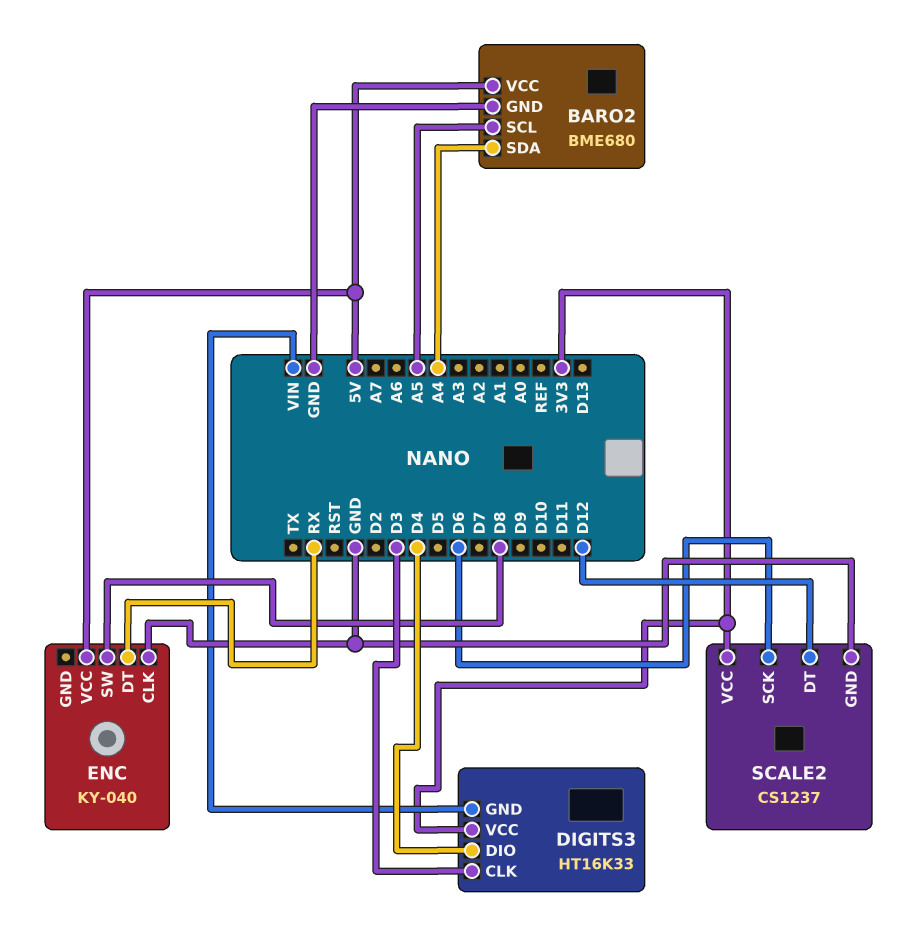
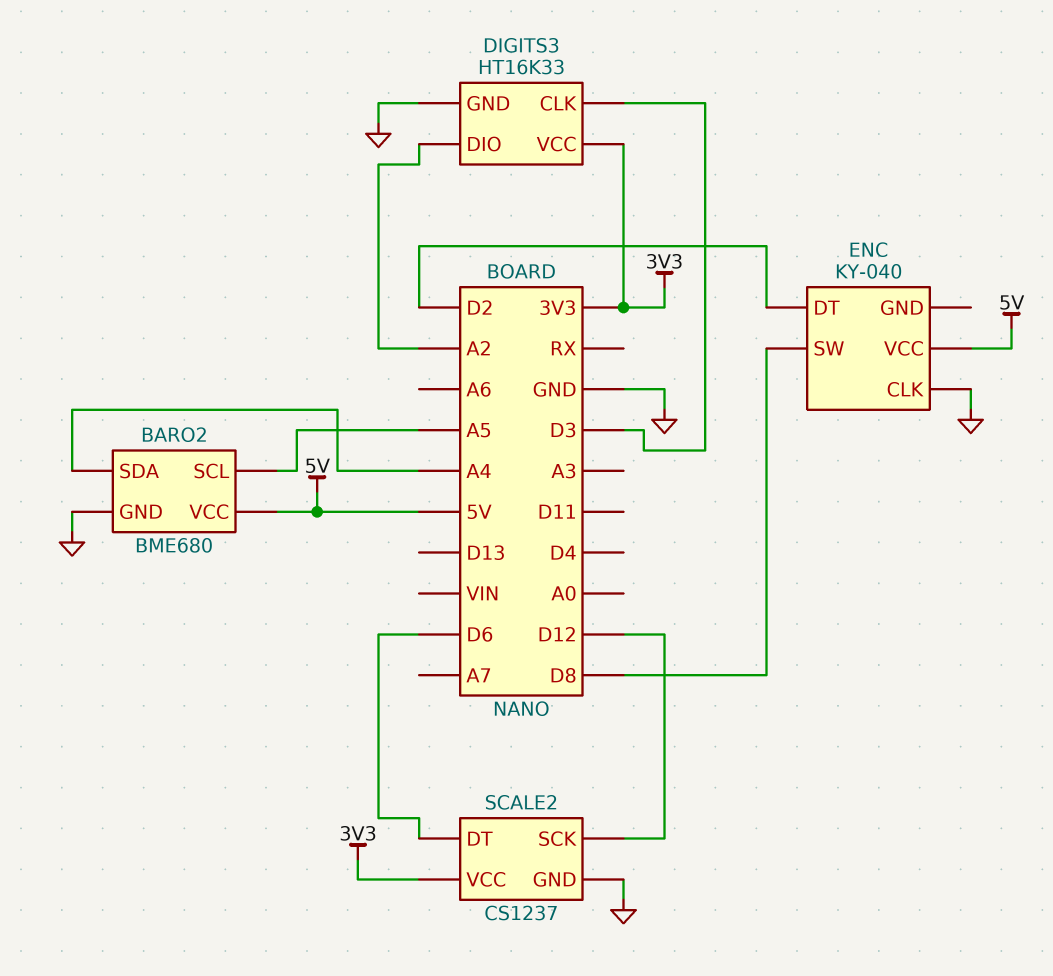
DIGITS3 pin DIO: D4 -> A2
DIGITS3 pin GND: VIN -> GND
ENC pin DT: RX -> D2
SCALE2 pin DT: D12 -> D6
SCALE2 pin SCK: D6 -> D12

